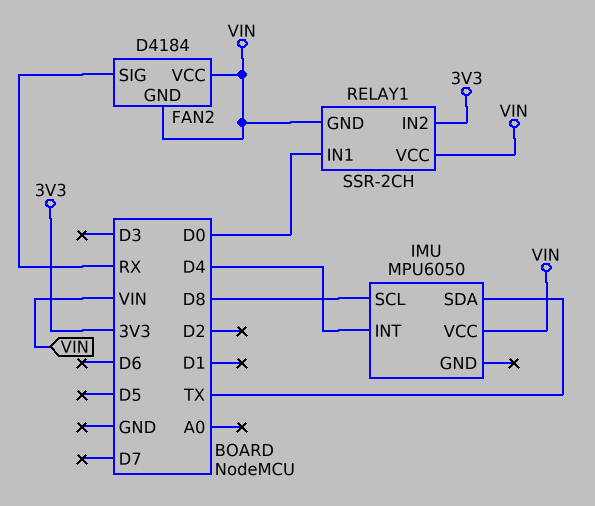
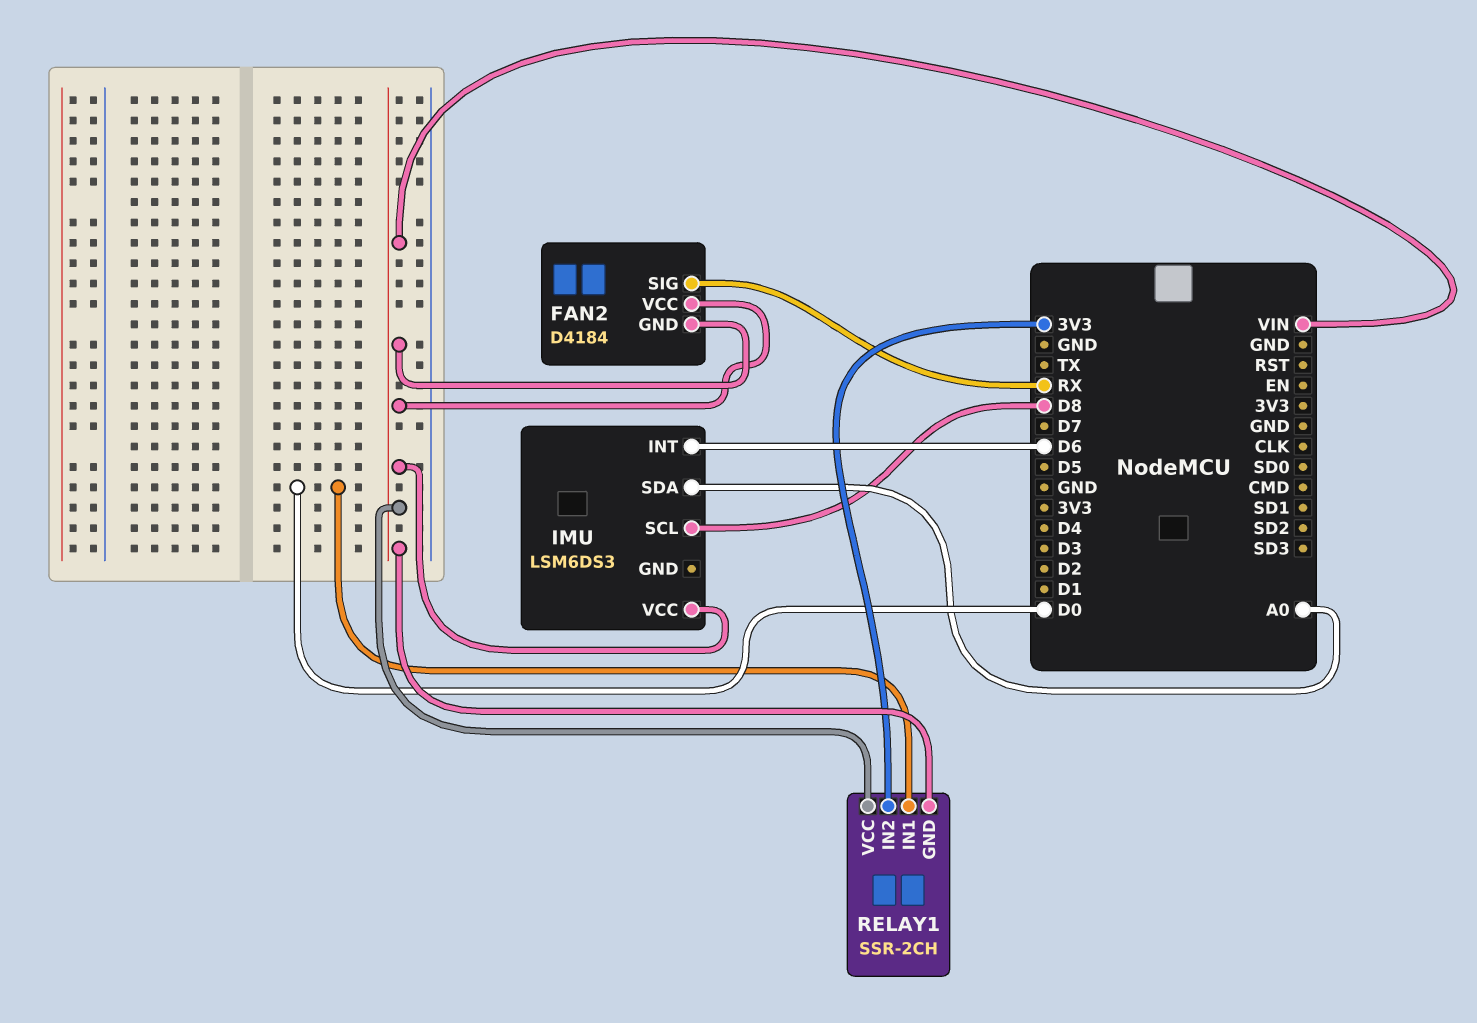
IMU: MPU6050 -> LSM6DS3
IMU pin INT: D4 -> D6
IMU pin SDA: TX -> A0

